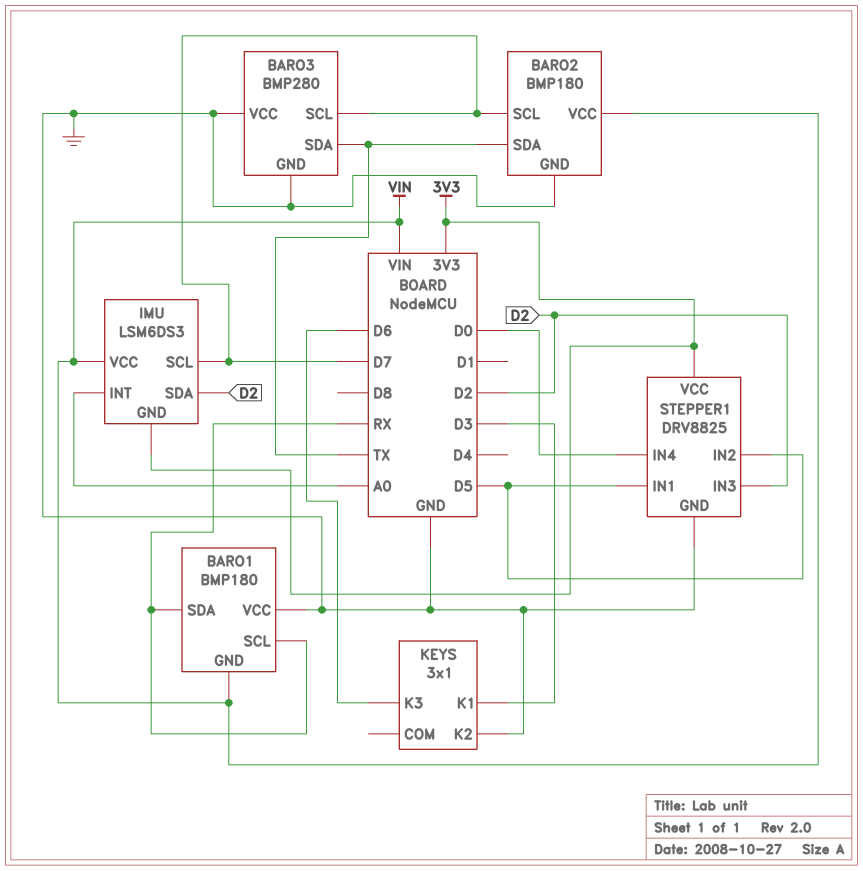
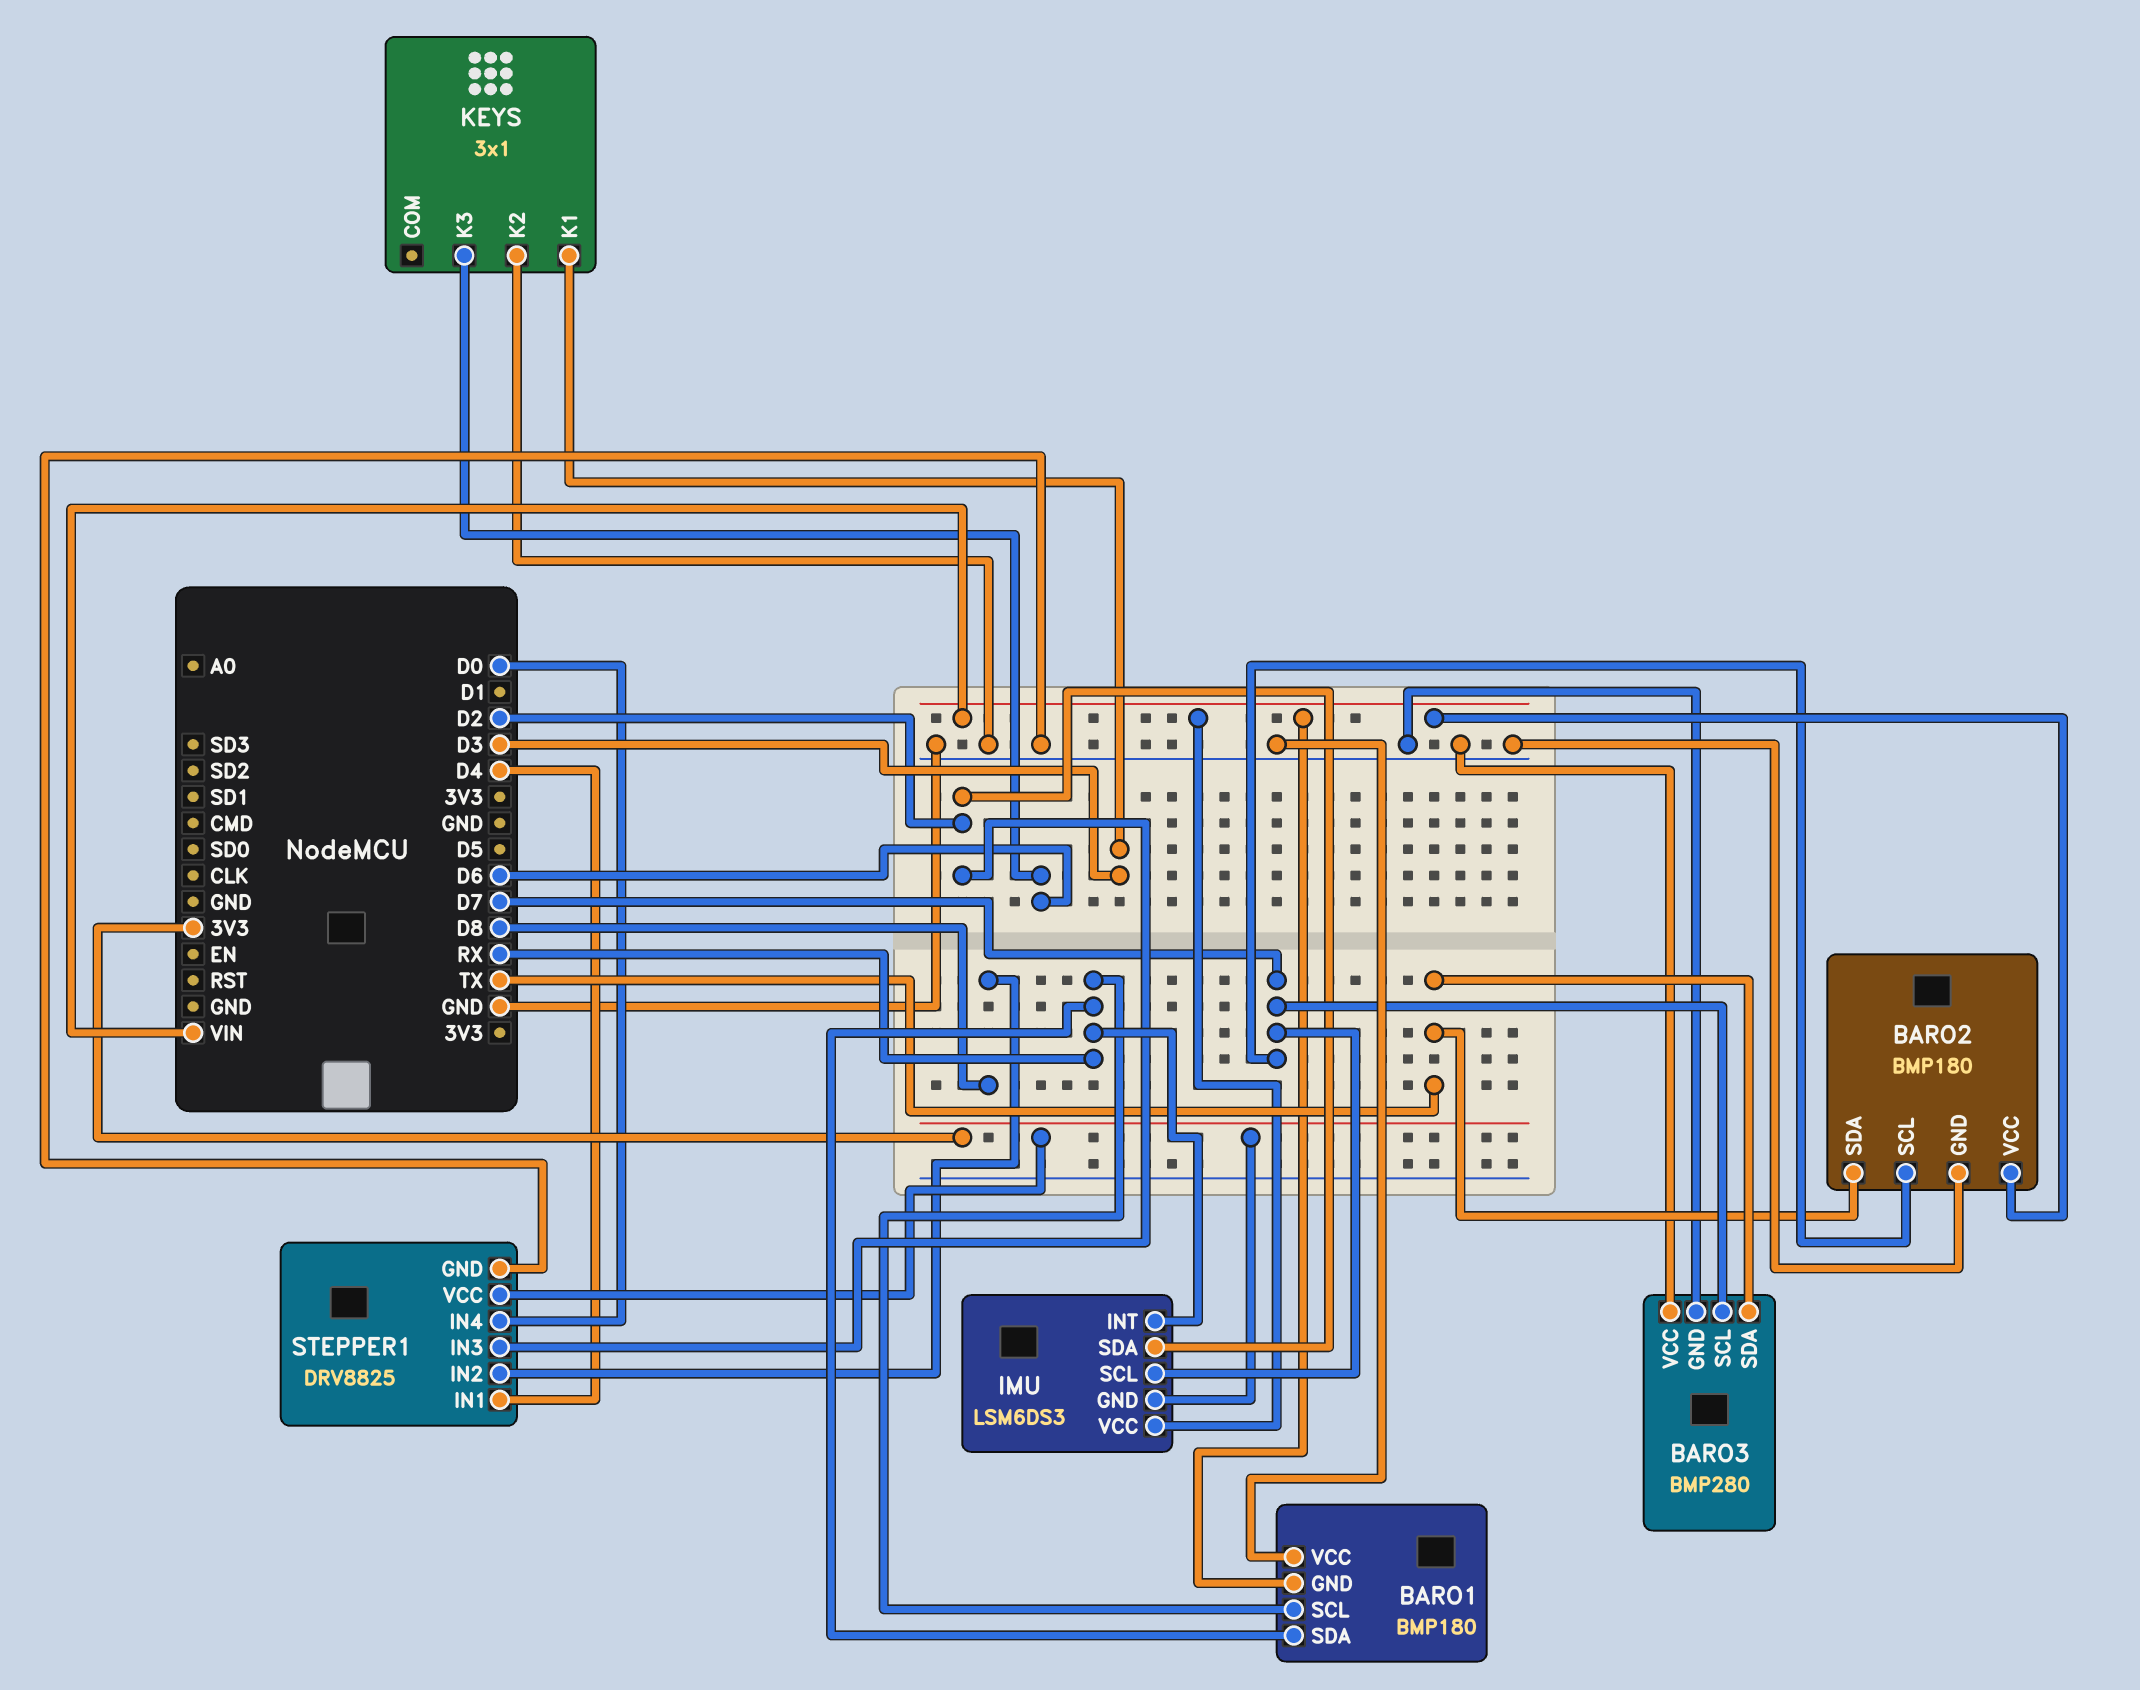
IMU pin INT: A0 -> RX
STEPPER1 pin IN1: D5 -> D4
STEPPER1 pin IN2: D5 -> D8

